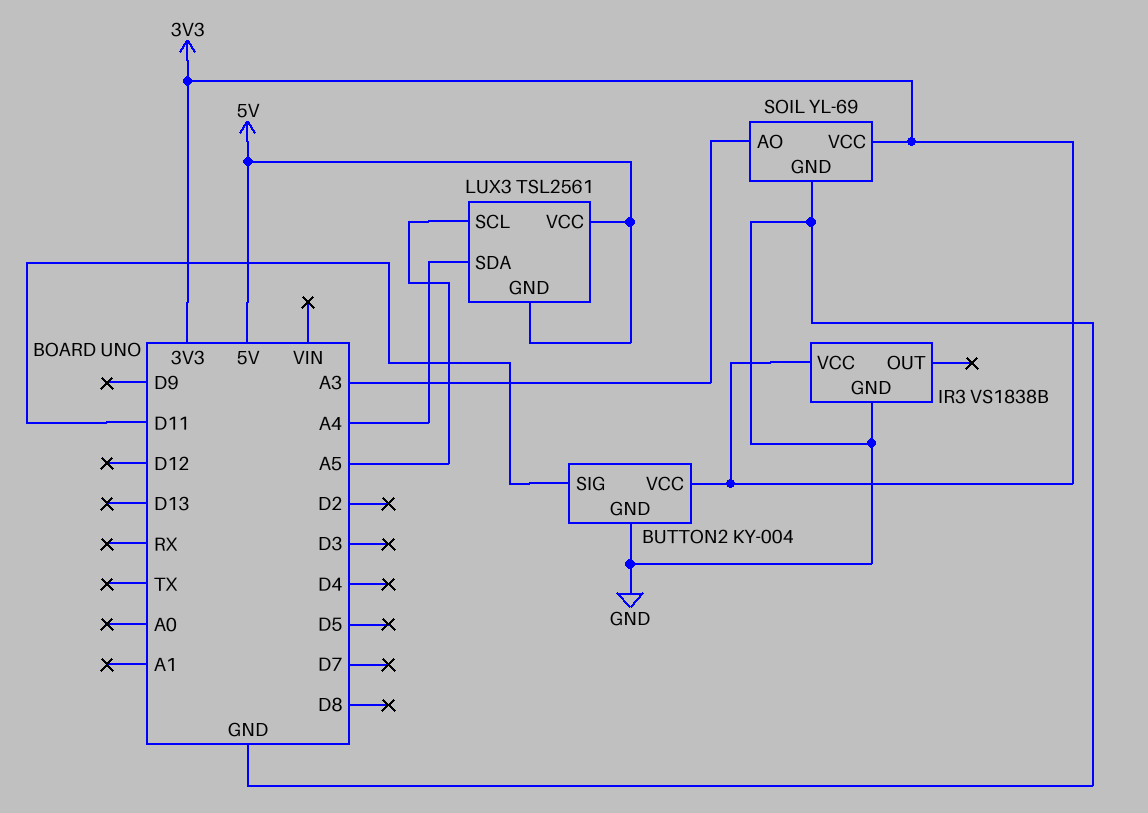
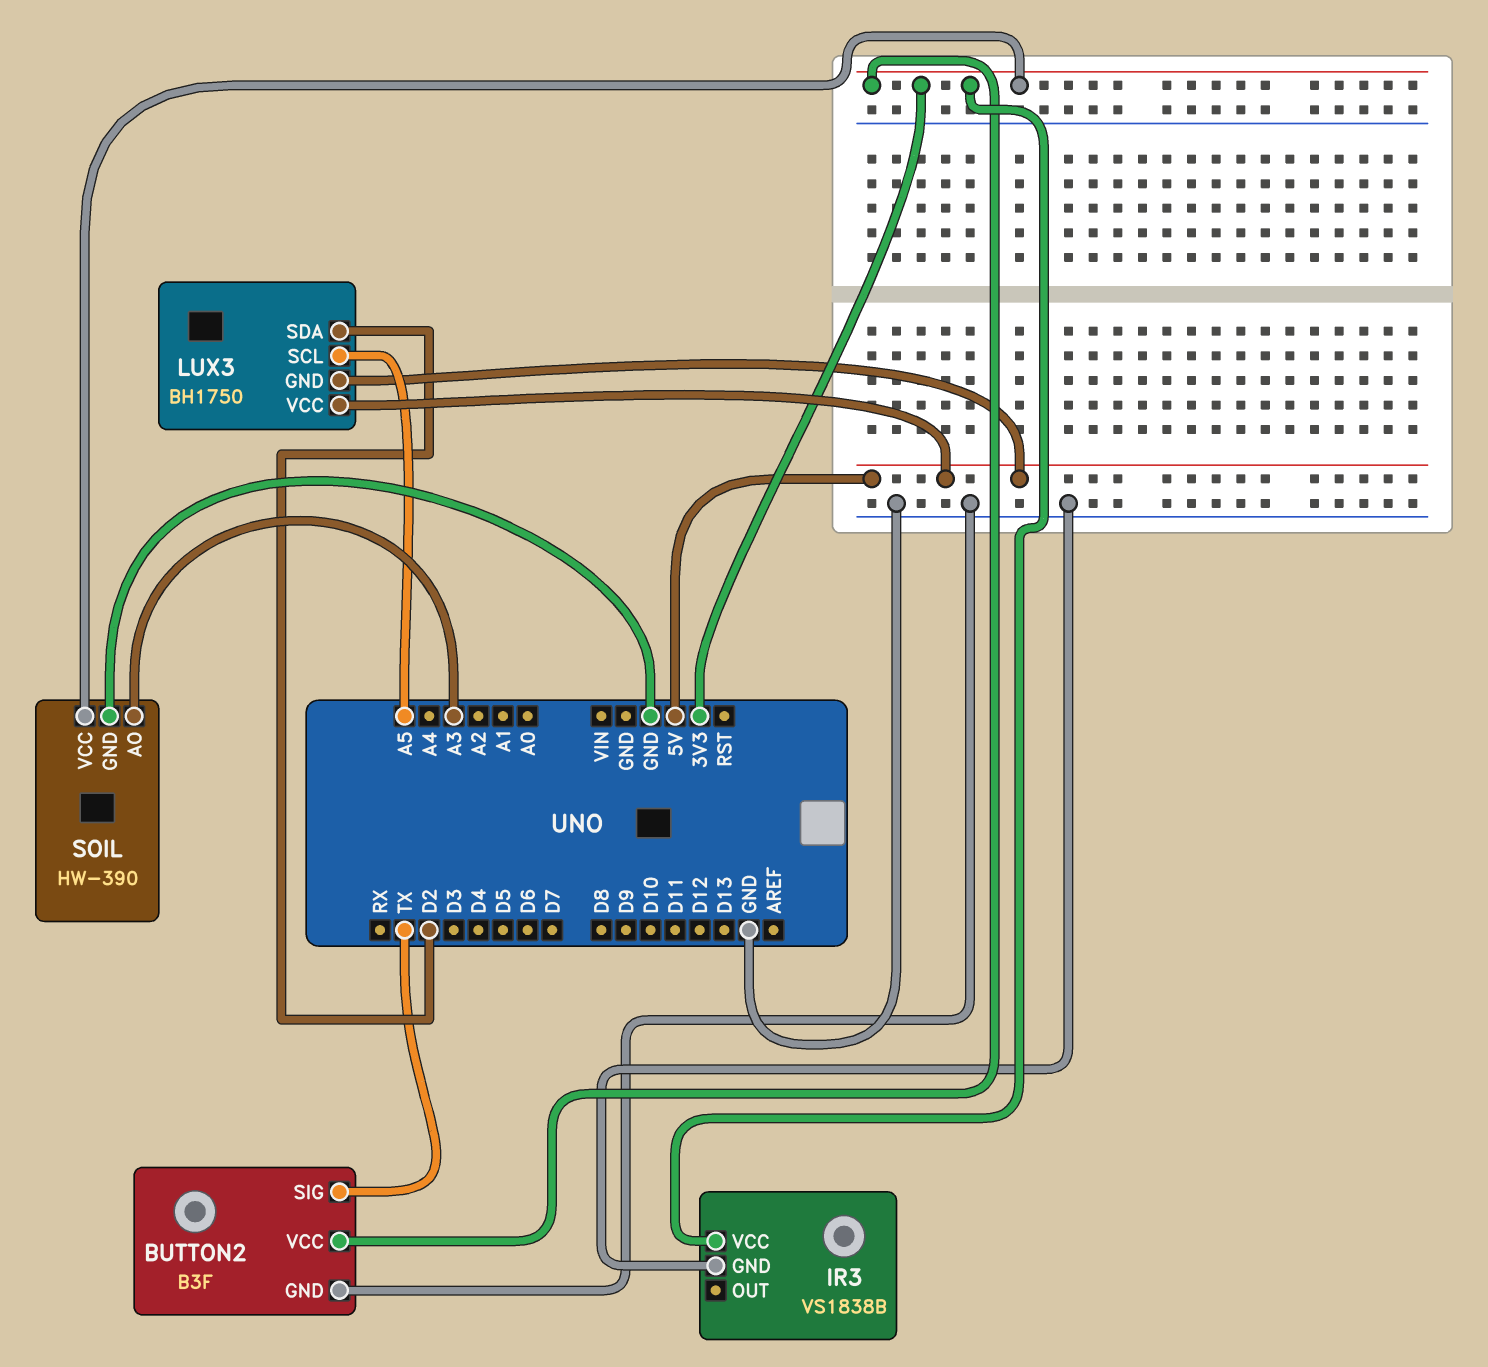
BUTTON2: KY-004 -> B3F
BUTTON2 pin SIG: D11 -> TX
LUX3: TSL2561 -> BH1750
LUX3 pin SDA: A4 -> D2
SOIL: YL-69 -> HW-390

